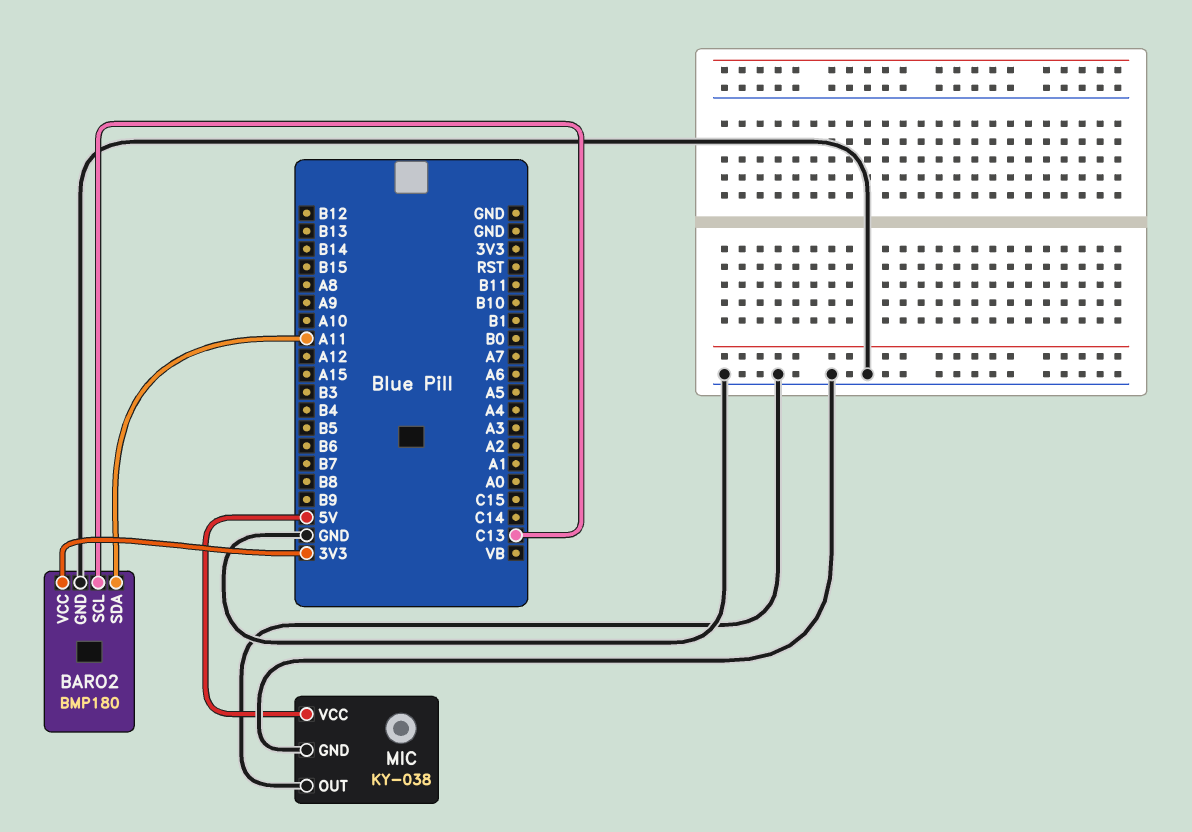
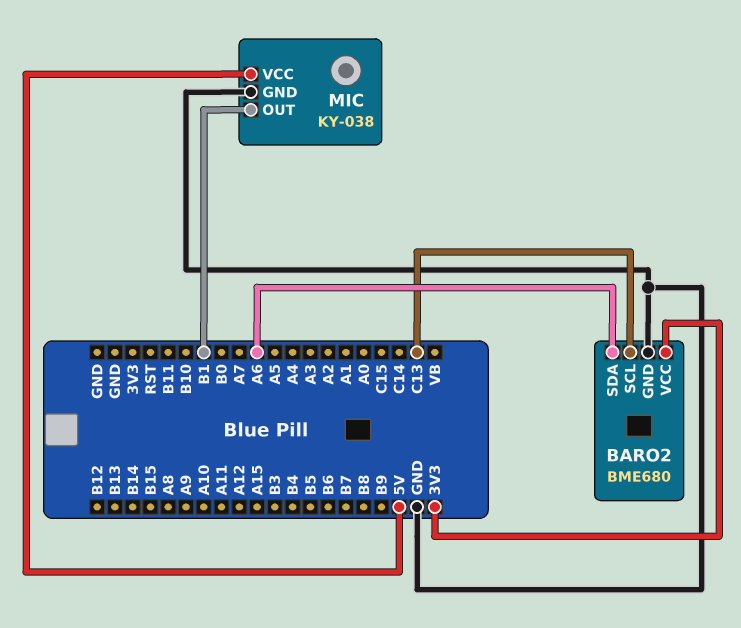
BARO2: BMP180 -> BME680
BARO2 pin SDA: A11 -> A6
MIC pin OUT: GND -> B1

